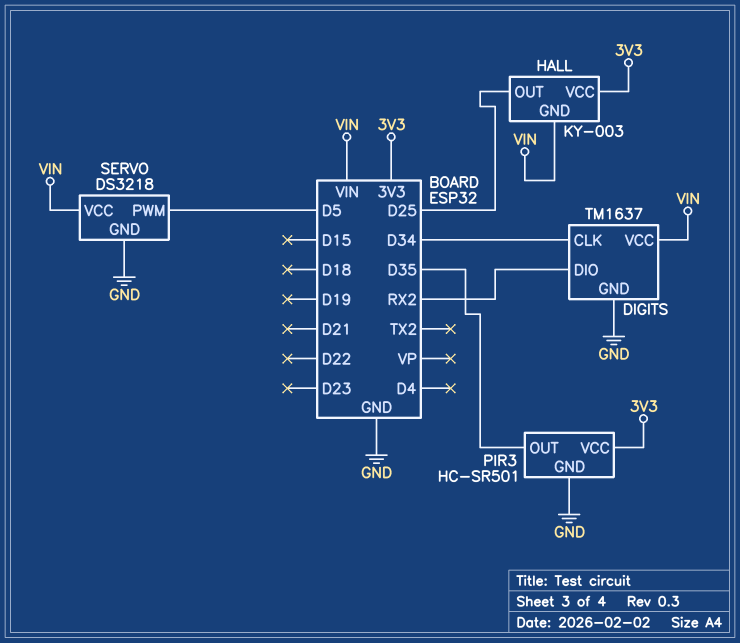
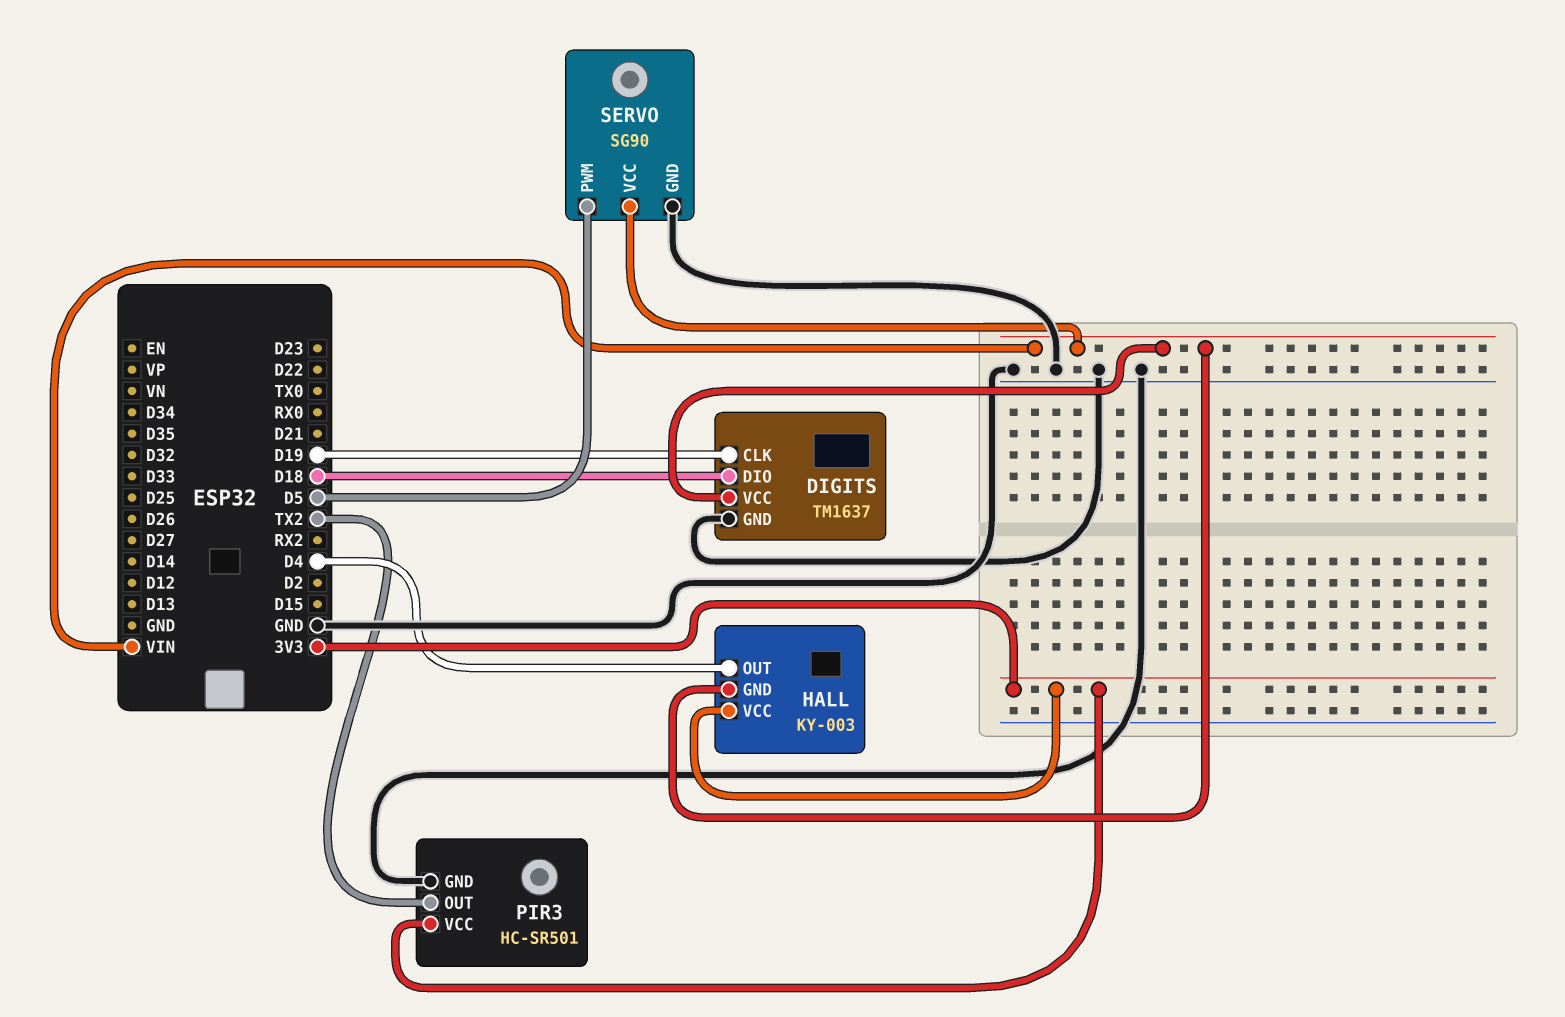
DIGITS pin CLK: D34 -> D19
DIGITS pin DIO: RX2 -> D18
HALL pin OUT: D25 -> D4
PIR3 pin OUT: D35 -> TX2
SERVO: DS3218 -> SG90

